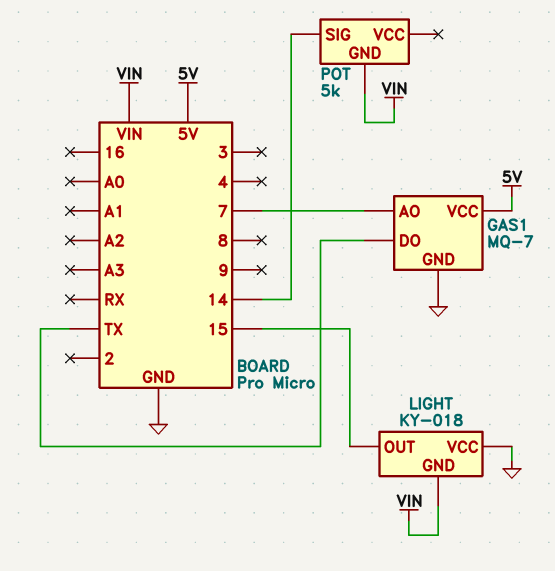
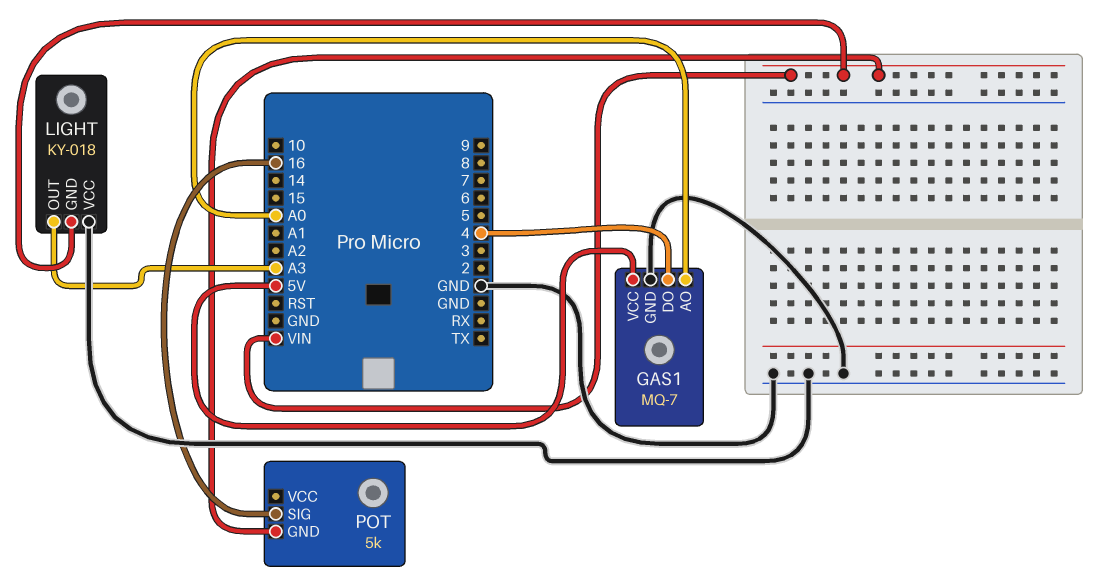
GAS1 pin AO: 7 -> A0
GAS1 pin DO: TX -> 4
LIGHT pin OUT: 15 -> A3
POT pin SIG: 14 -> 16

